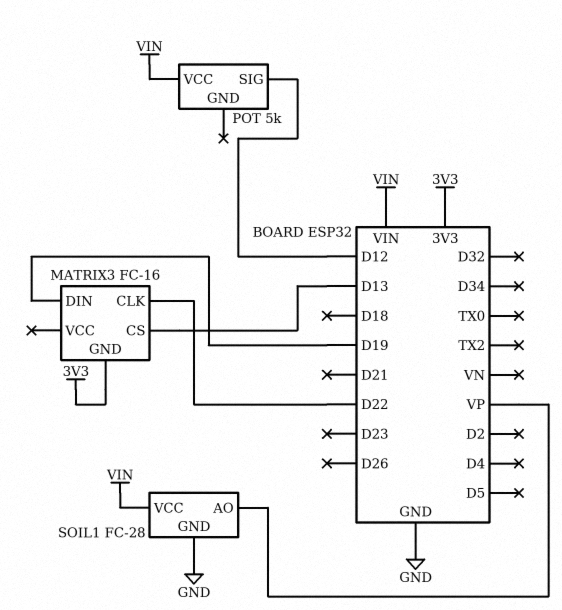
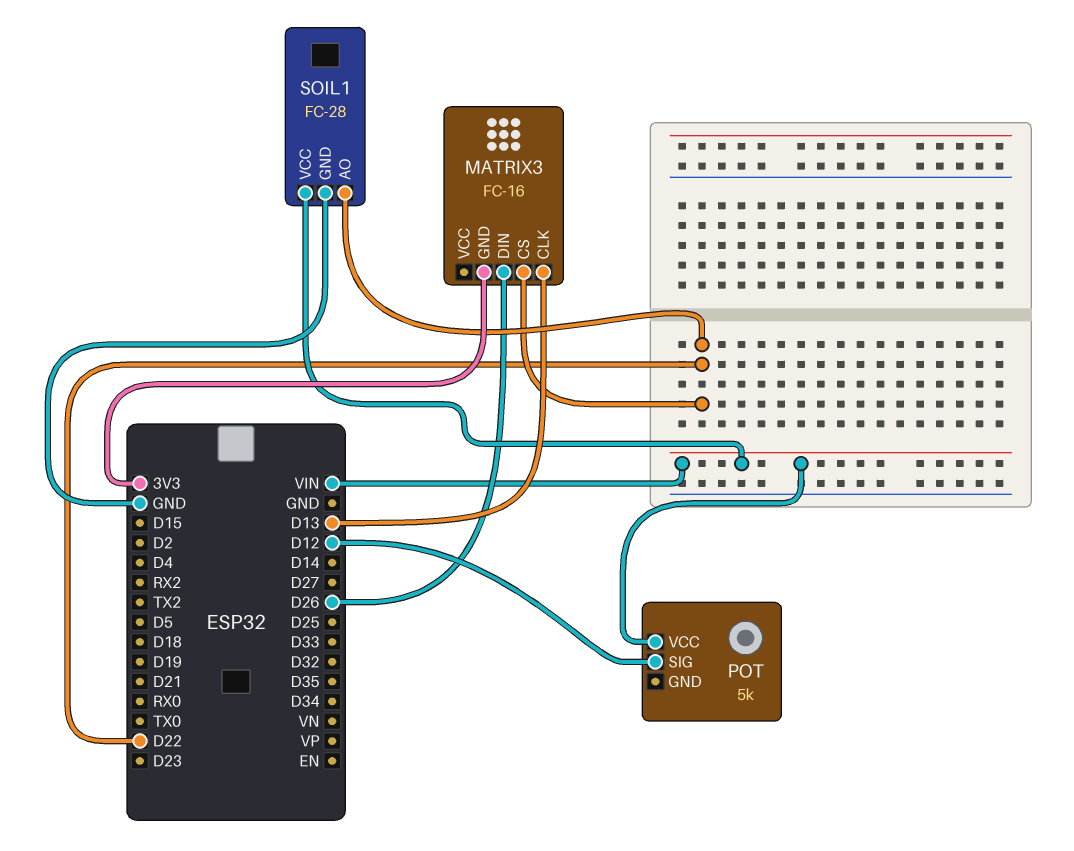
MATRIX3 pin CLK: D22 -> D13
MATRIX3 pin CS: D13 -> D22
MATRIX3 pin DIN: D19 -> D26
SOIL1 pin AO: VP -> D22

